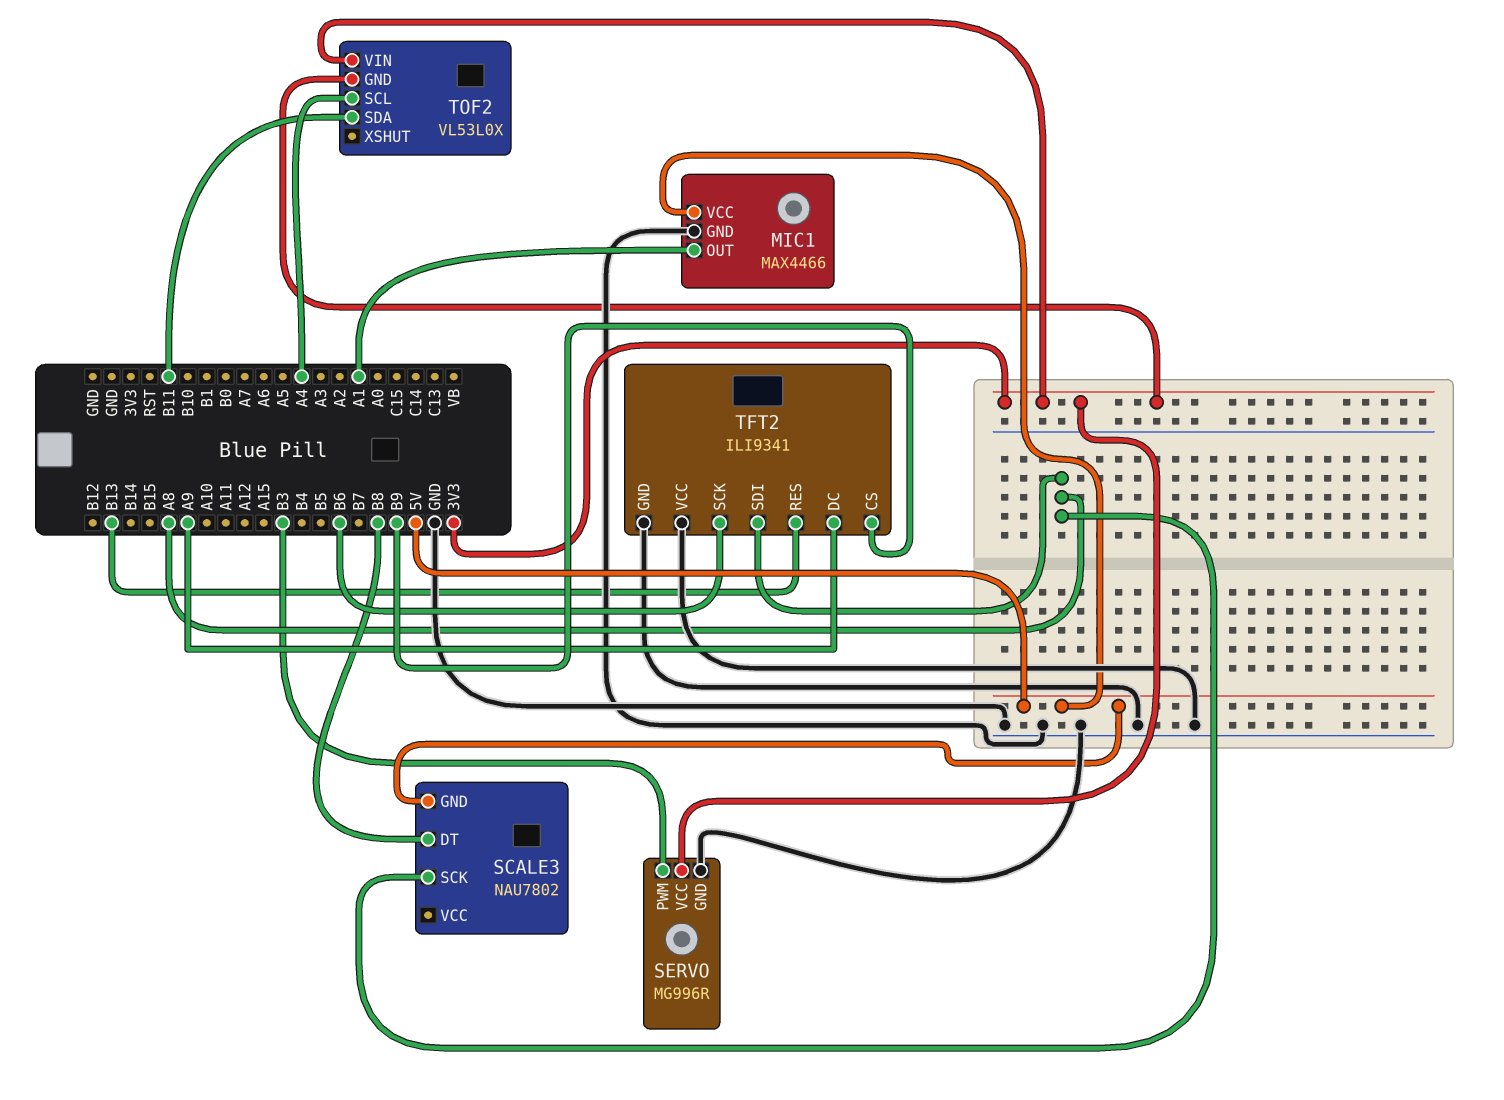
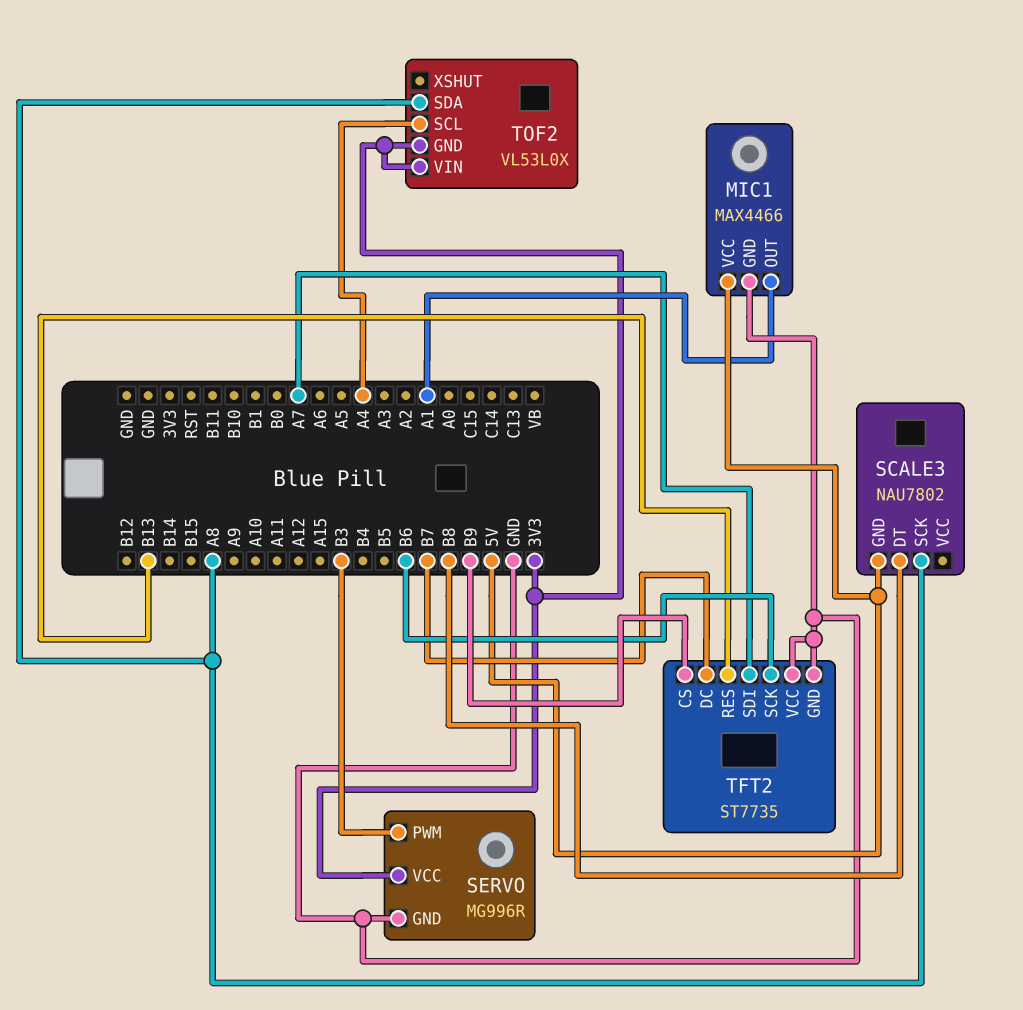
TFT2: ILI9341 -> ST7735
TFT2 pin DC: A9 -> B7
TFT2 pin SDI: A8 -> A7
TOF2 pin SDA: B11 -> A8

